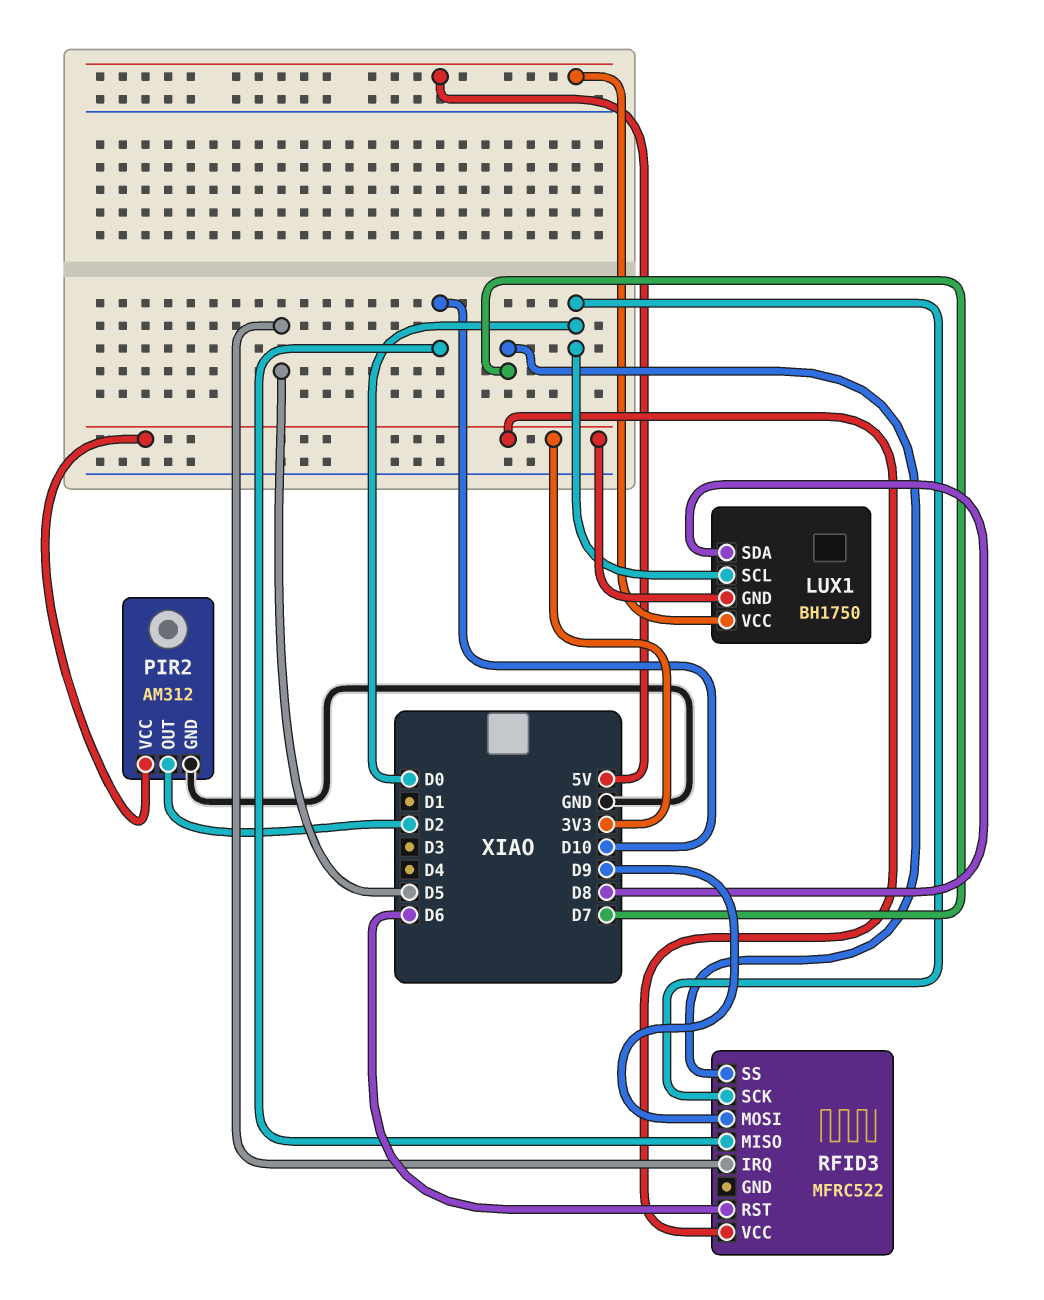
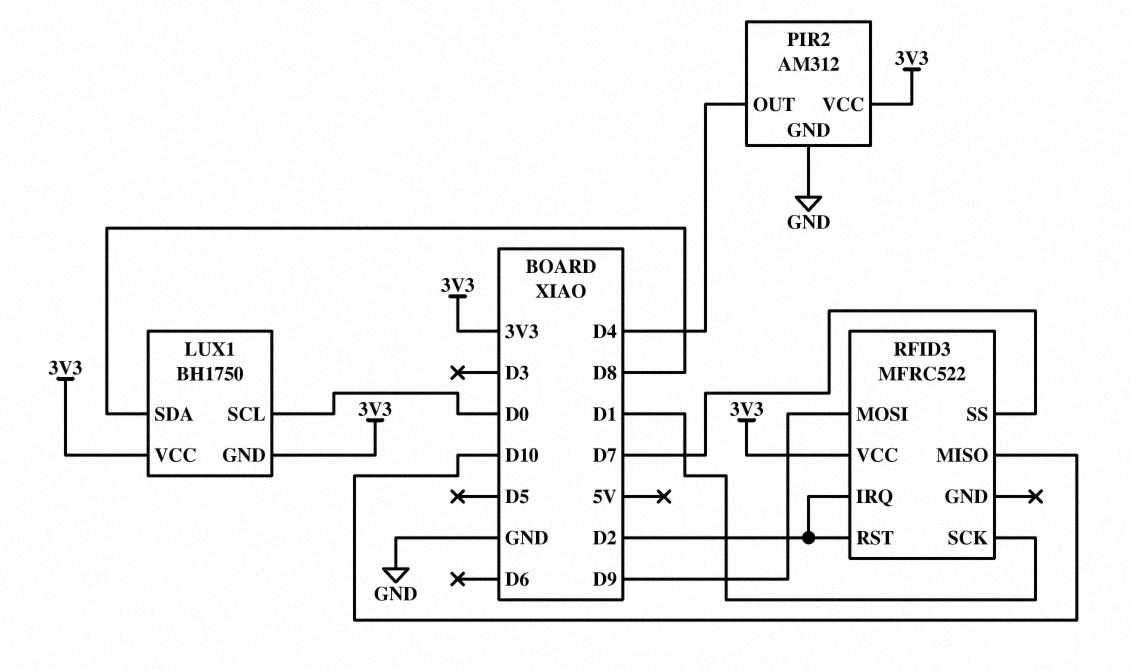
LUX1 pin VCC: 5V -> 3V3
PIR2 pin OUT: D2 -> D4
RFID3 pin IRQ: D5 -> D2
RFID3 pin RST: D6 -> D2
RFID3 pin SCK: D0 -> D1

